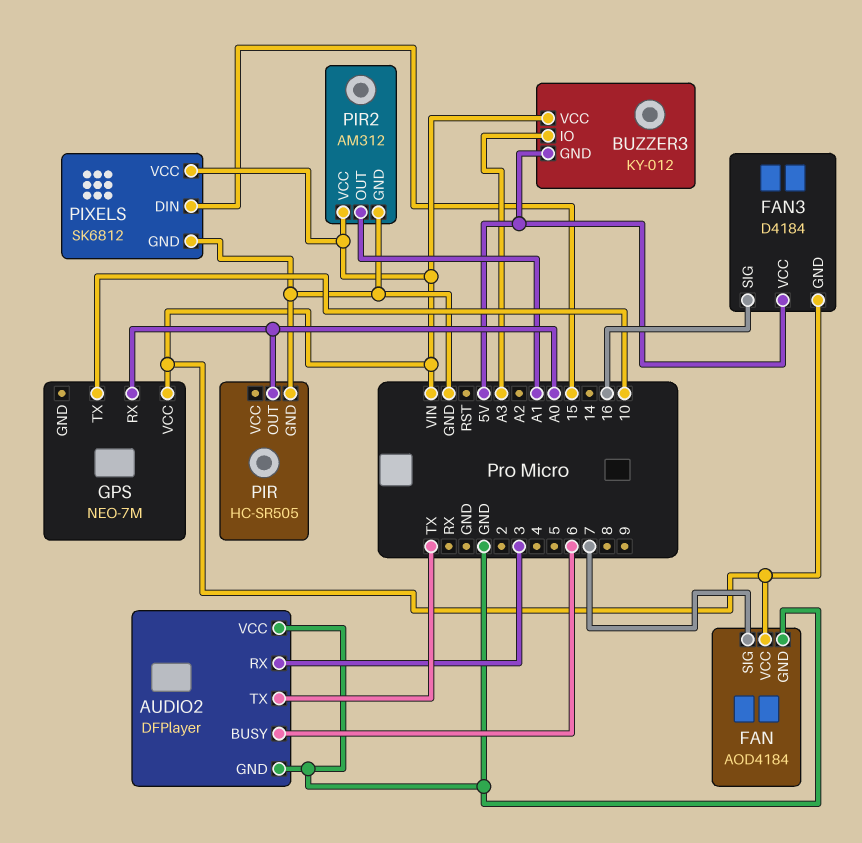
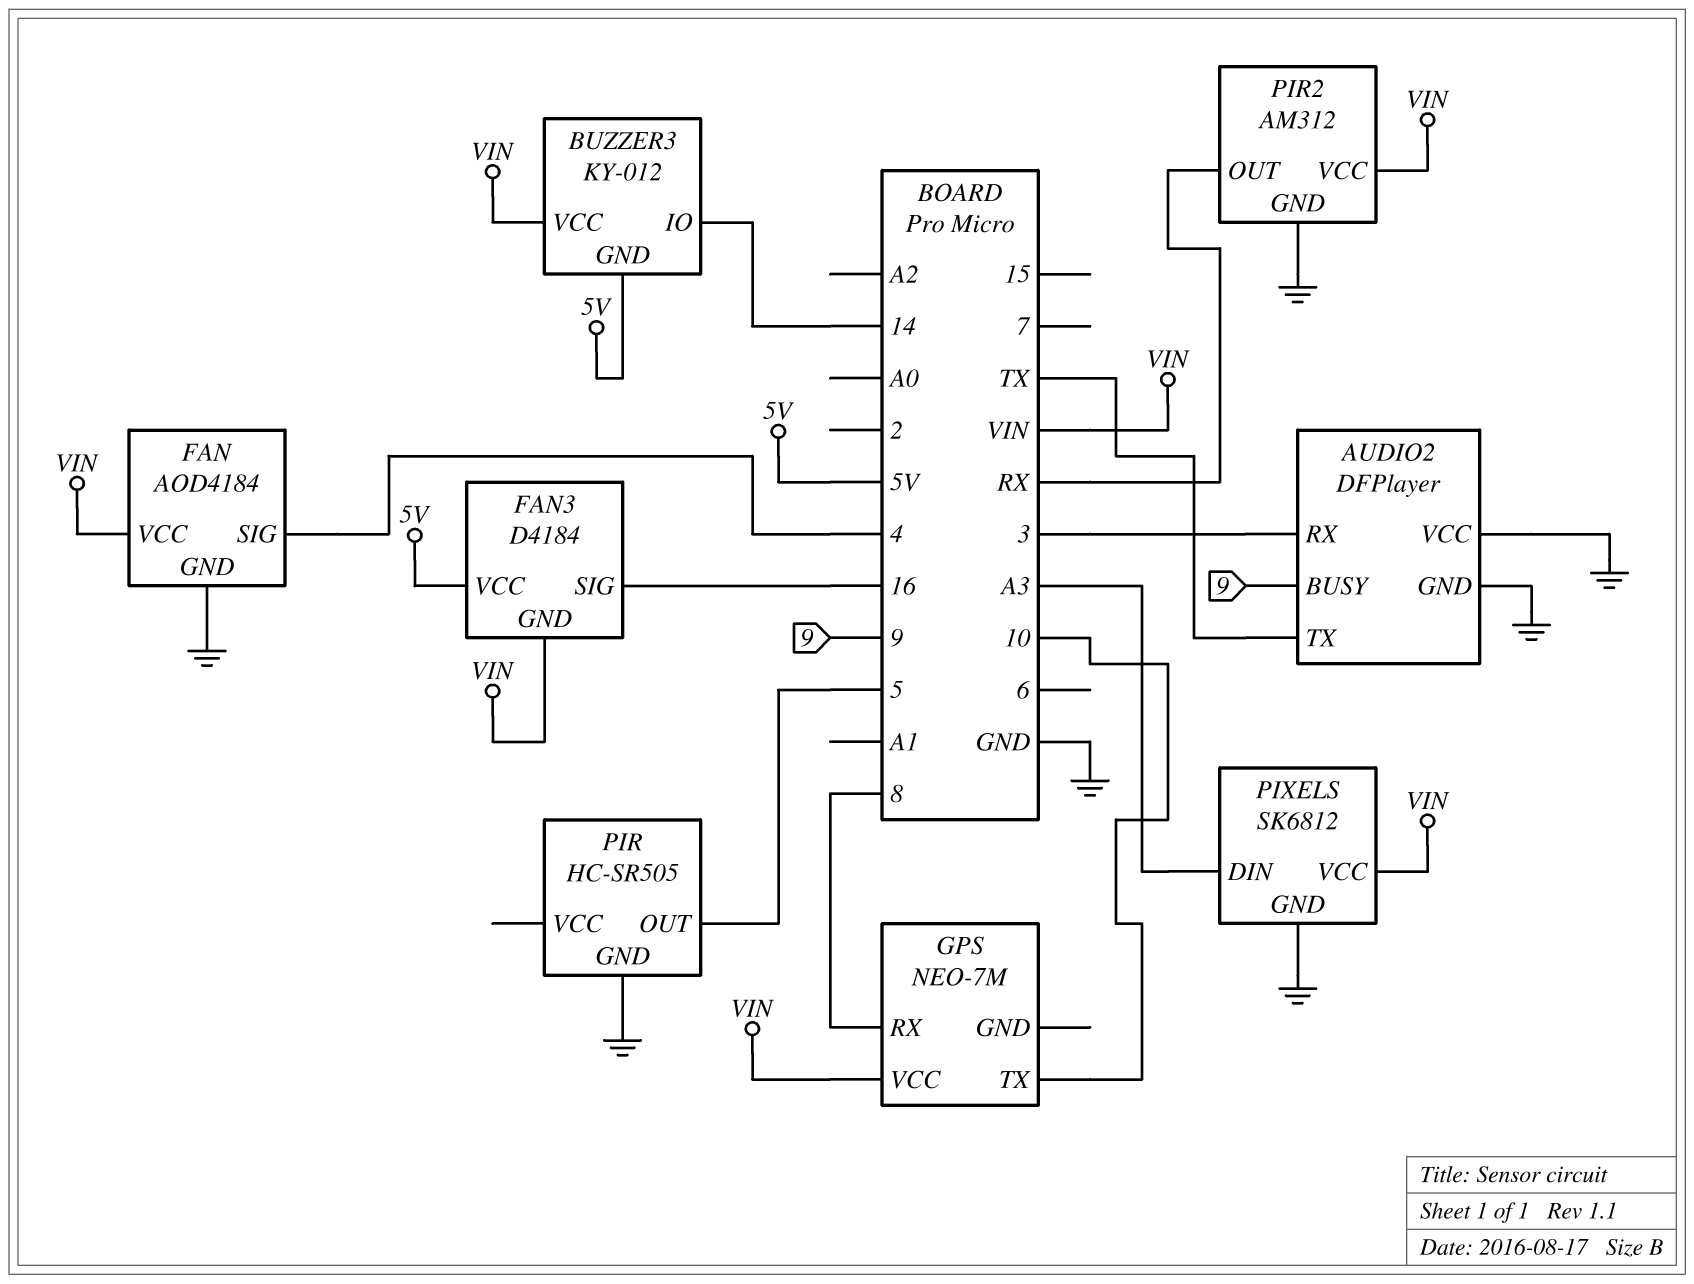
AUDIO2 pin BUSY: 6 -> 9
BUZZER3 pin IO: A3 -> 14
FAN pin SIG: 7 -> 4
GPS pin RX: A0 -> 8
PIR pin OUT: A0 -> 5
PIR2 pin OUT: A1 -> RX
PIXELS pin DIN: 15 -> A3

